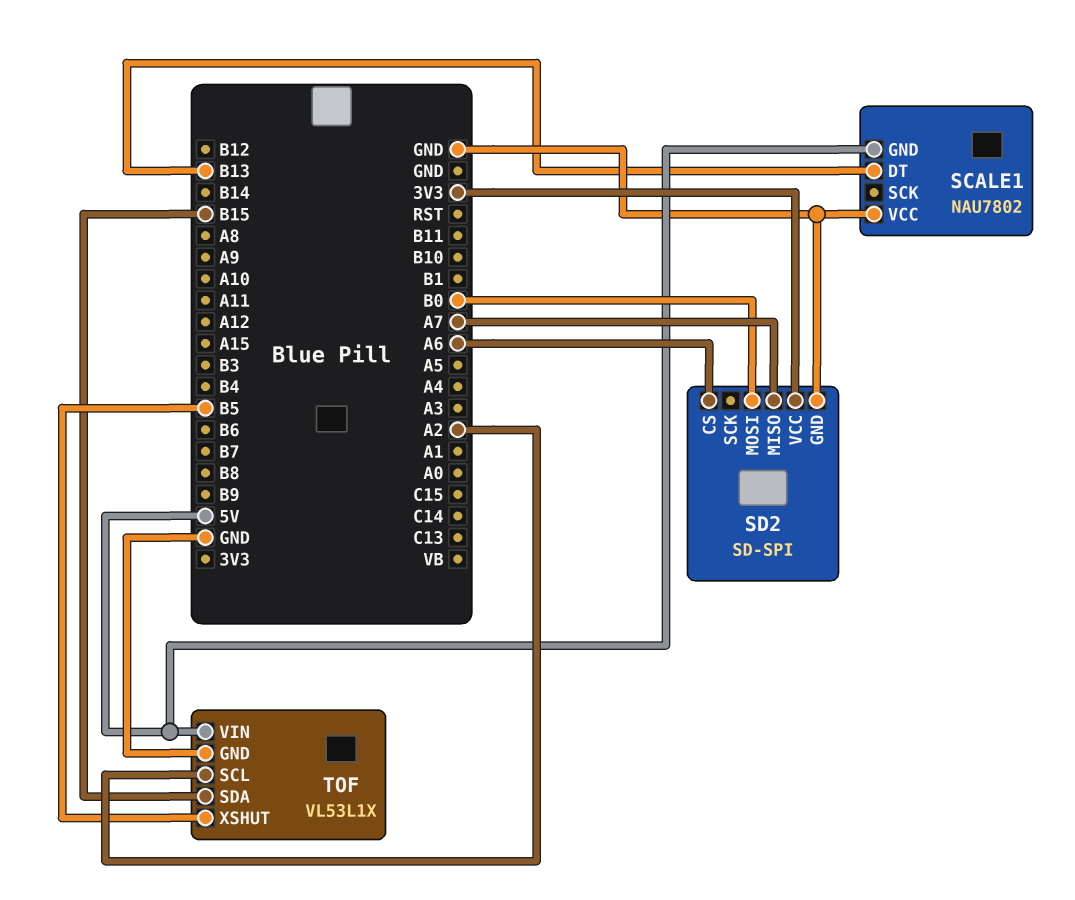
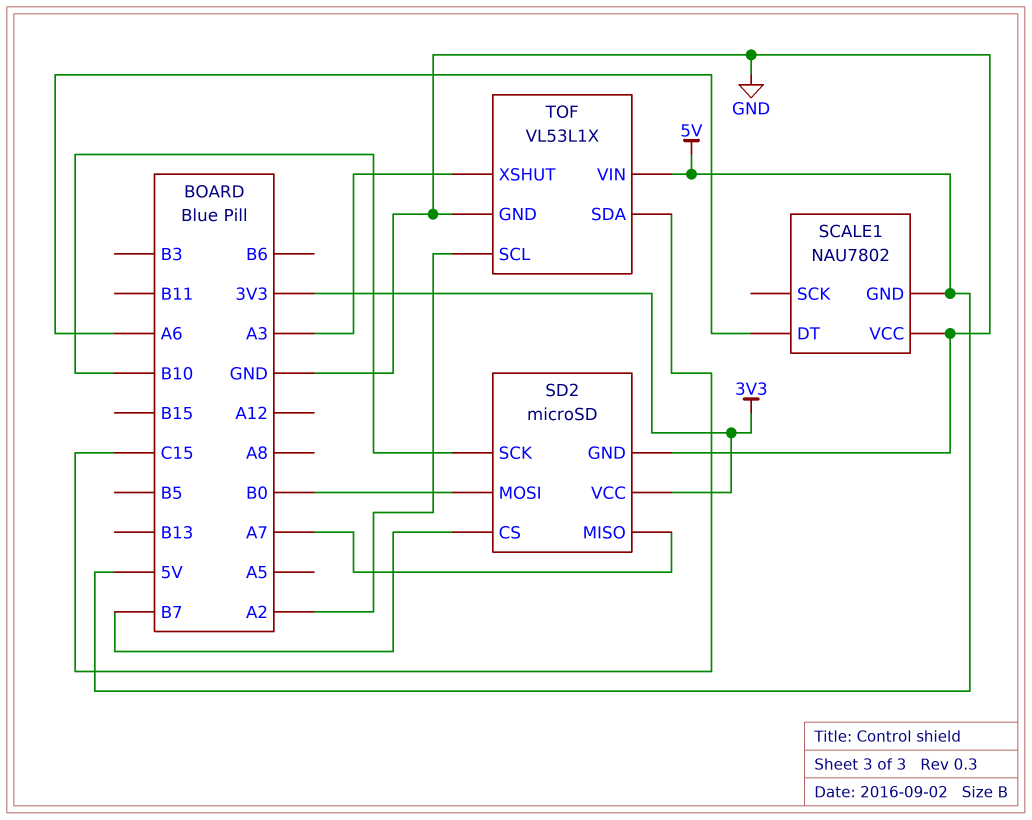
SCALE1 pin DT: B13 -> A6
SD2: SD-SPI -> microSD
SD2 pin CS: A6 -> B7
SD2 pin SCK: none -> B10
TOF pin SDA: B15 -> C15
TOF pin XSHUT: B5 -> A3

